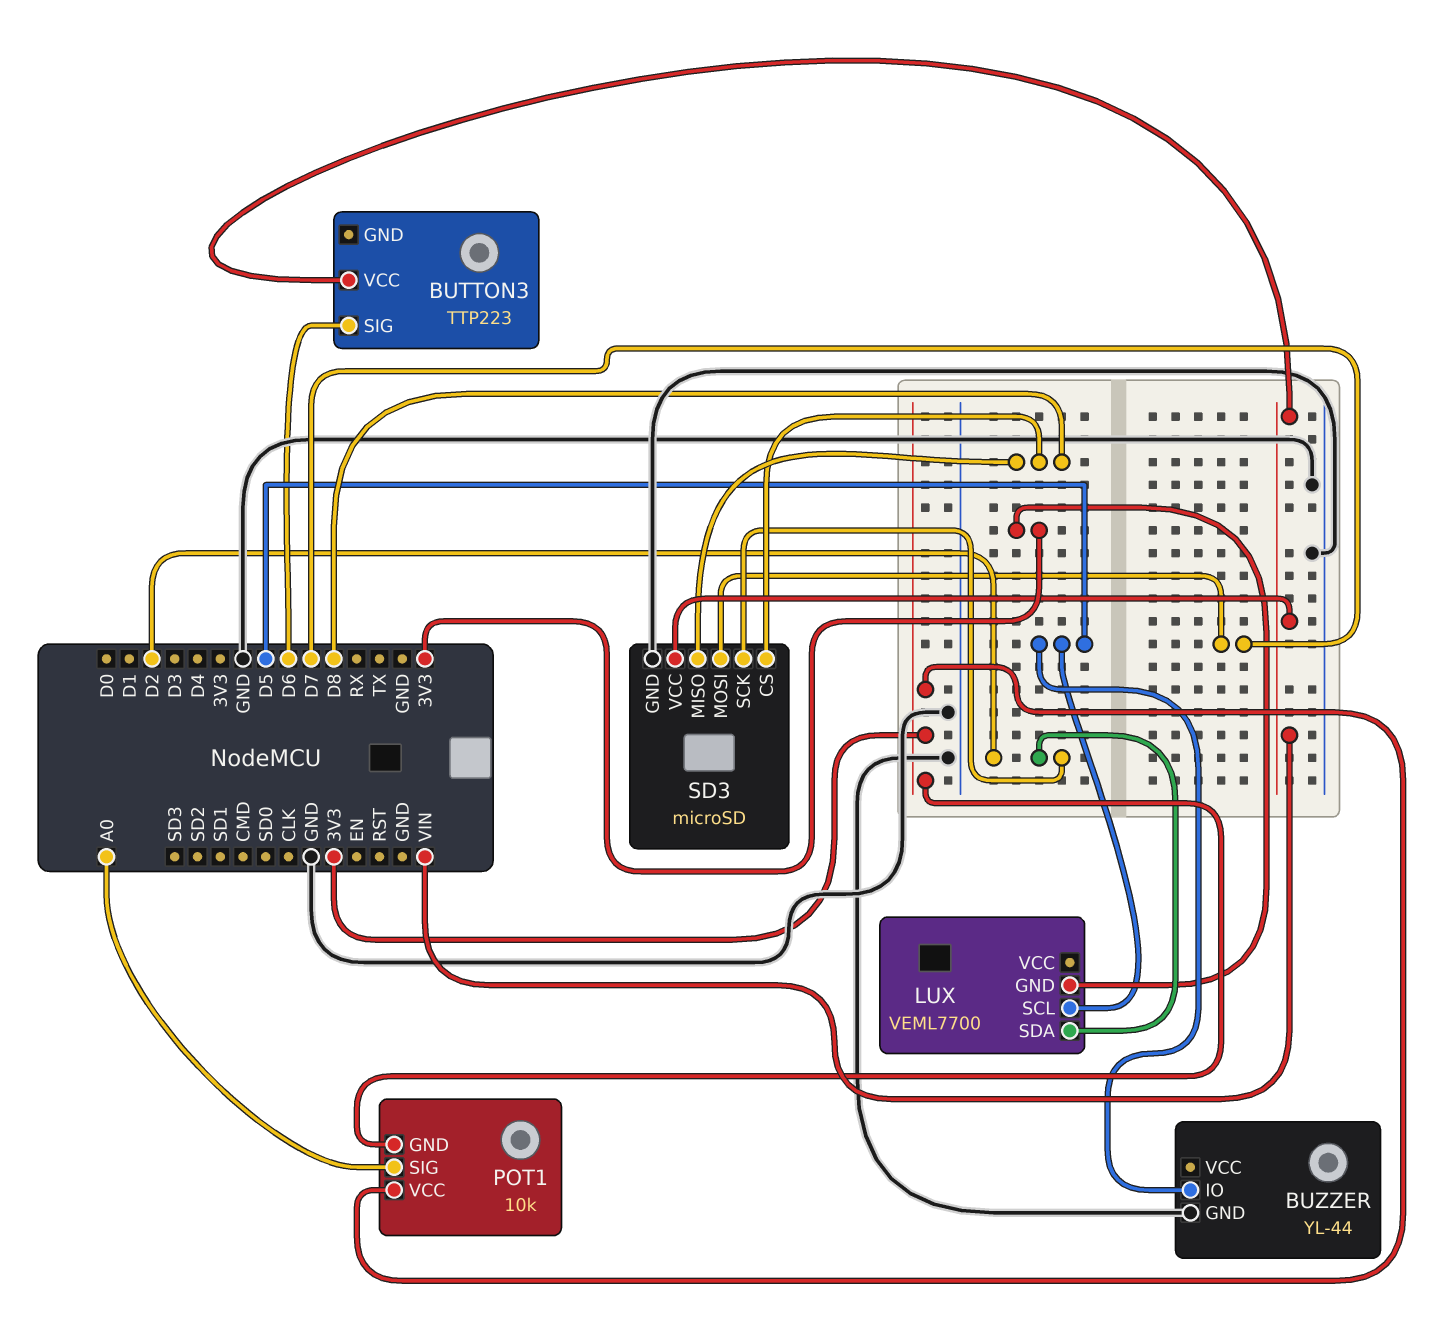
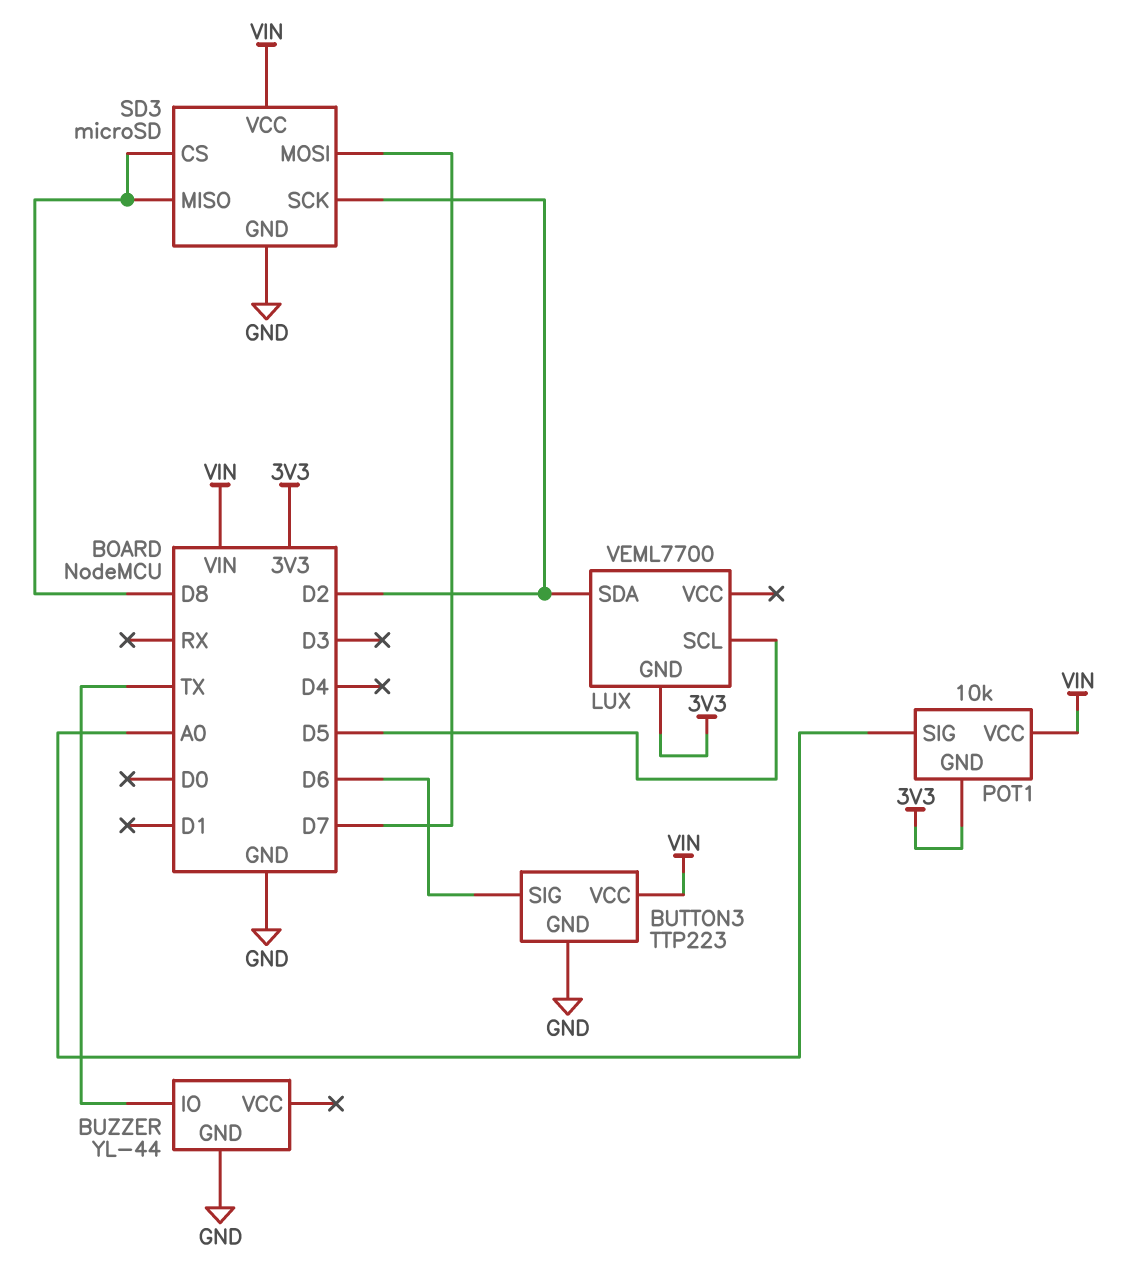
BUTTON3 pin GND: none -> GND
BUZZER pin IO: D5 -> TX
POT1 pin VCC: 3V3 -> VIN

